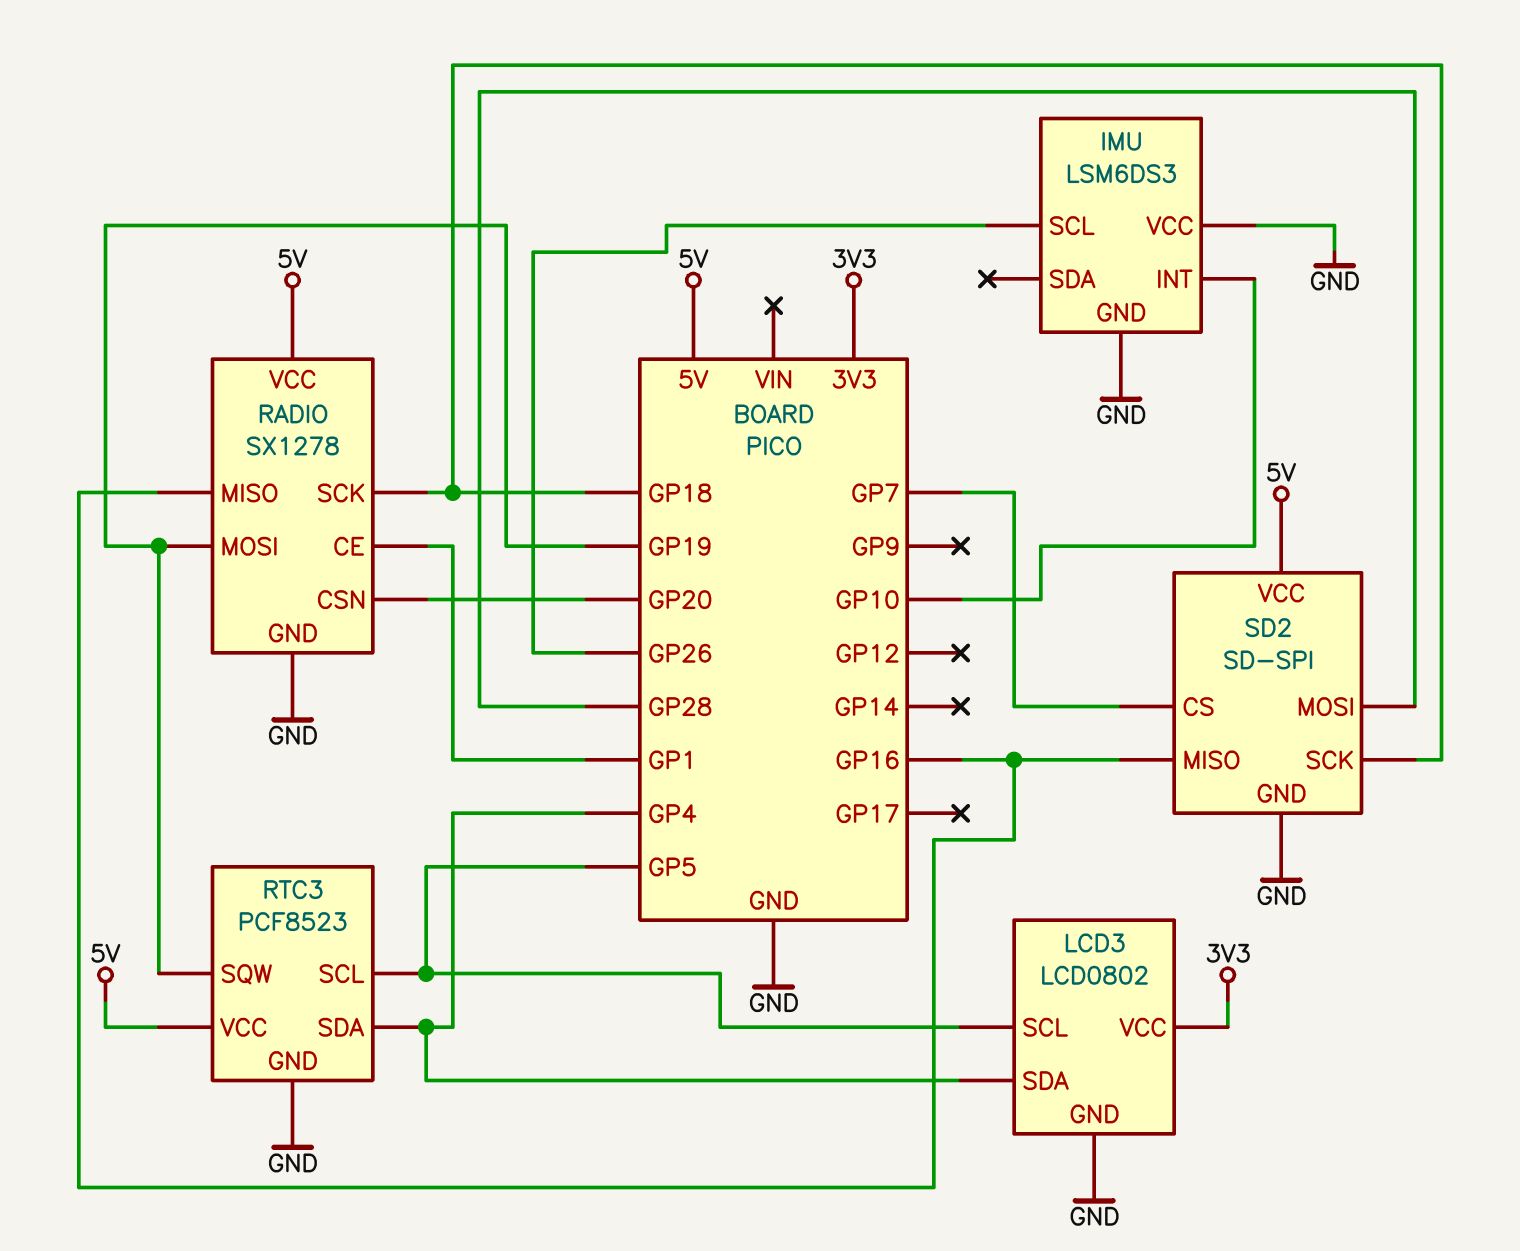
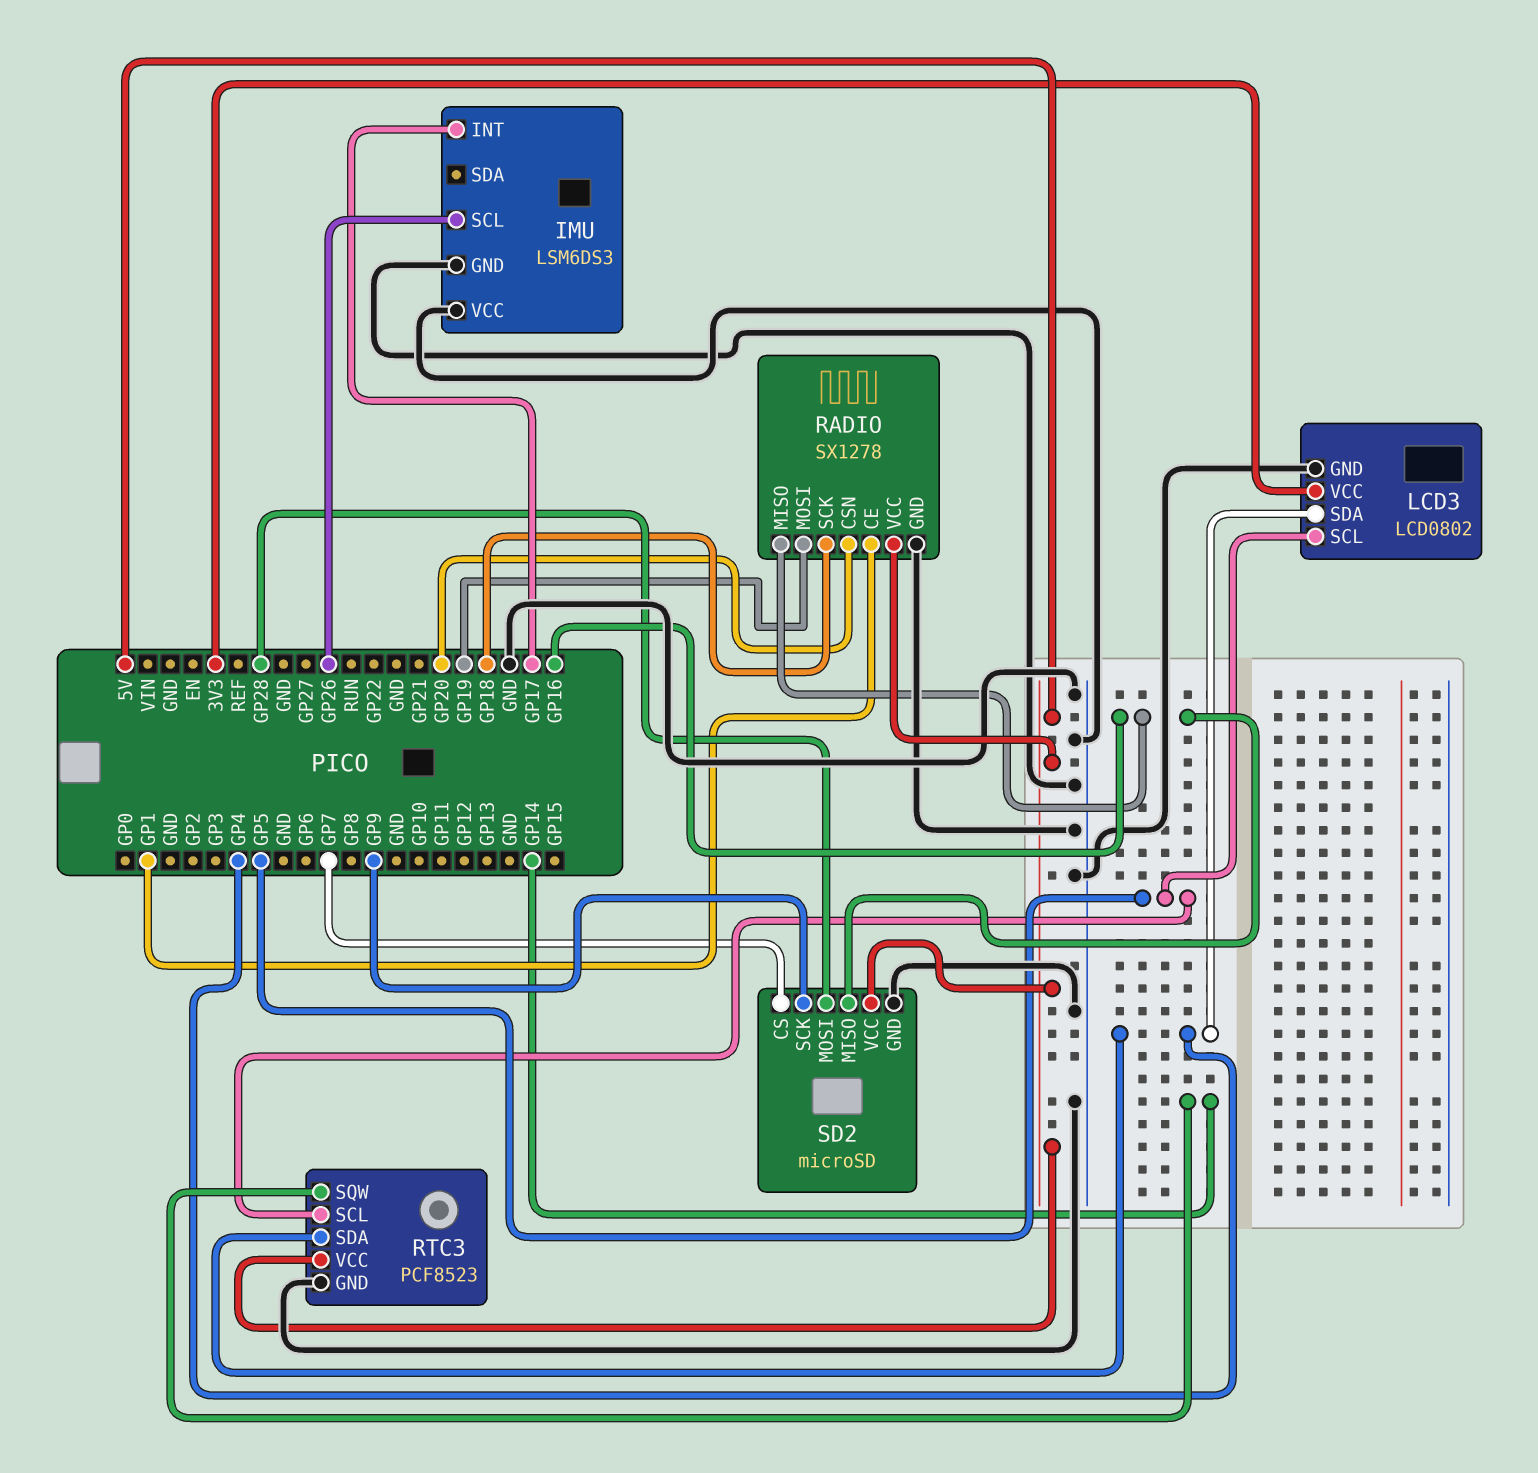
IMU pin INT: GP10 -> GP17
RTC3 pin SQW: GP19 -> GP14
SD2: SD-SPI -> microSD
SD2 pin SCK: GP18 -> GP9

